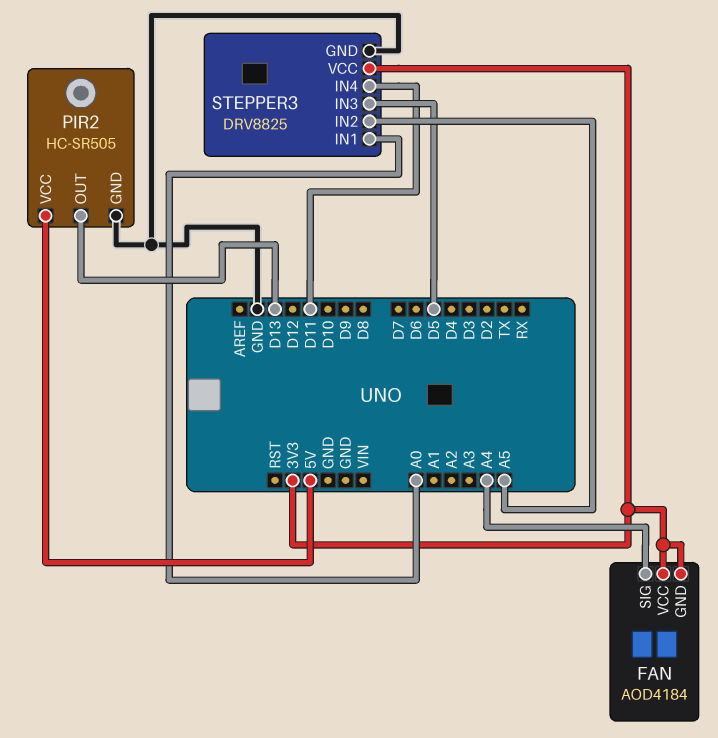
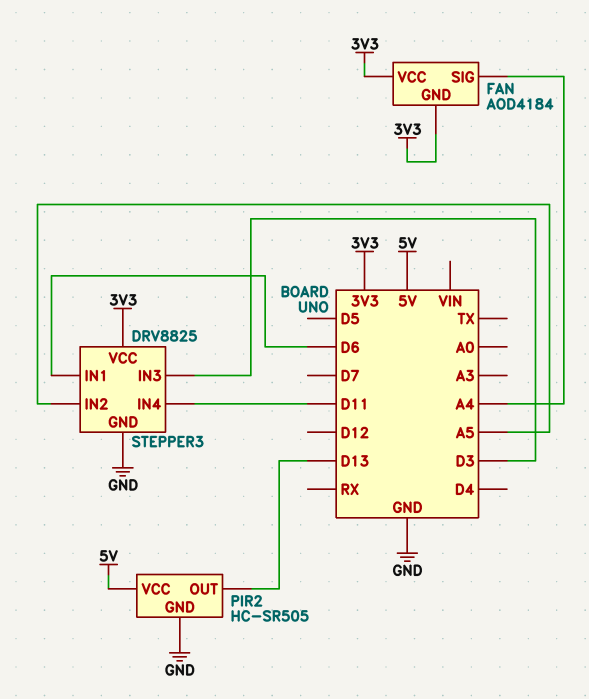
STEPPER3 pin IN1: A0 -> D6
STEPPER3 pin IN3: D5 -> D3

